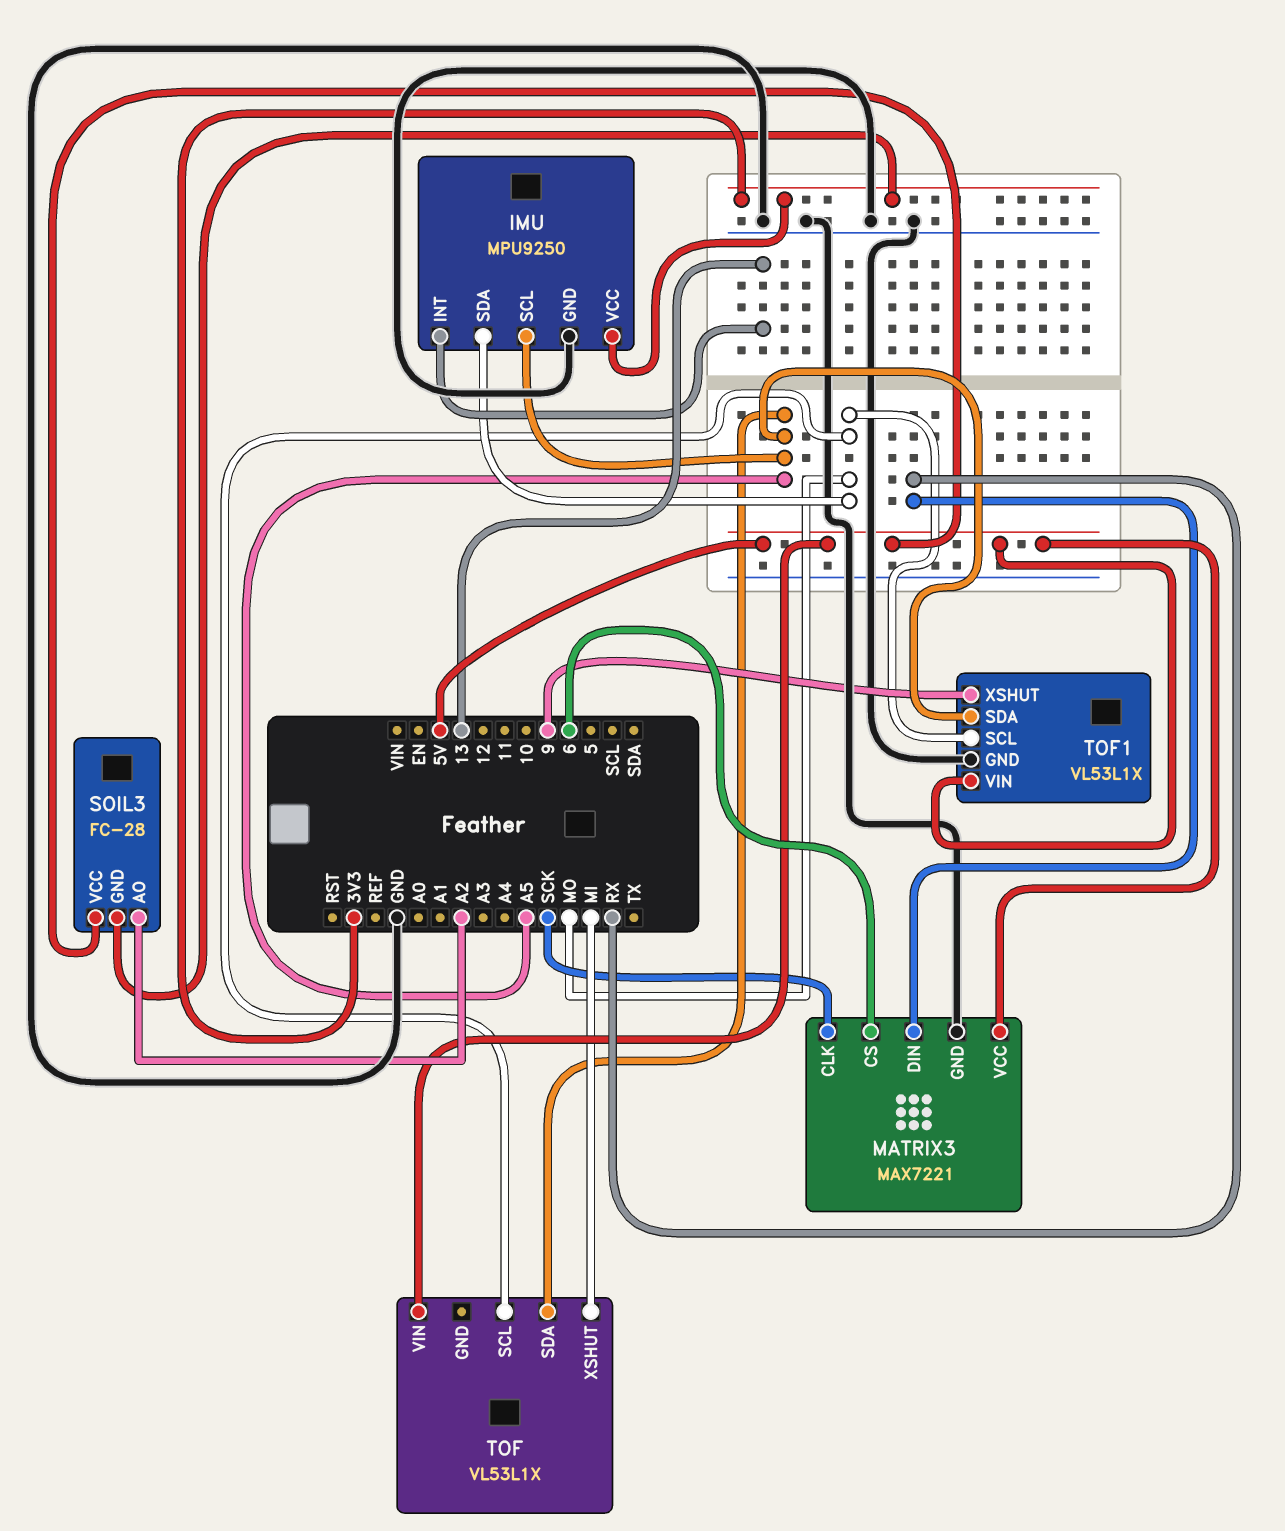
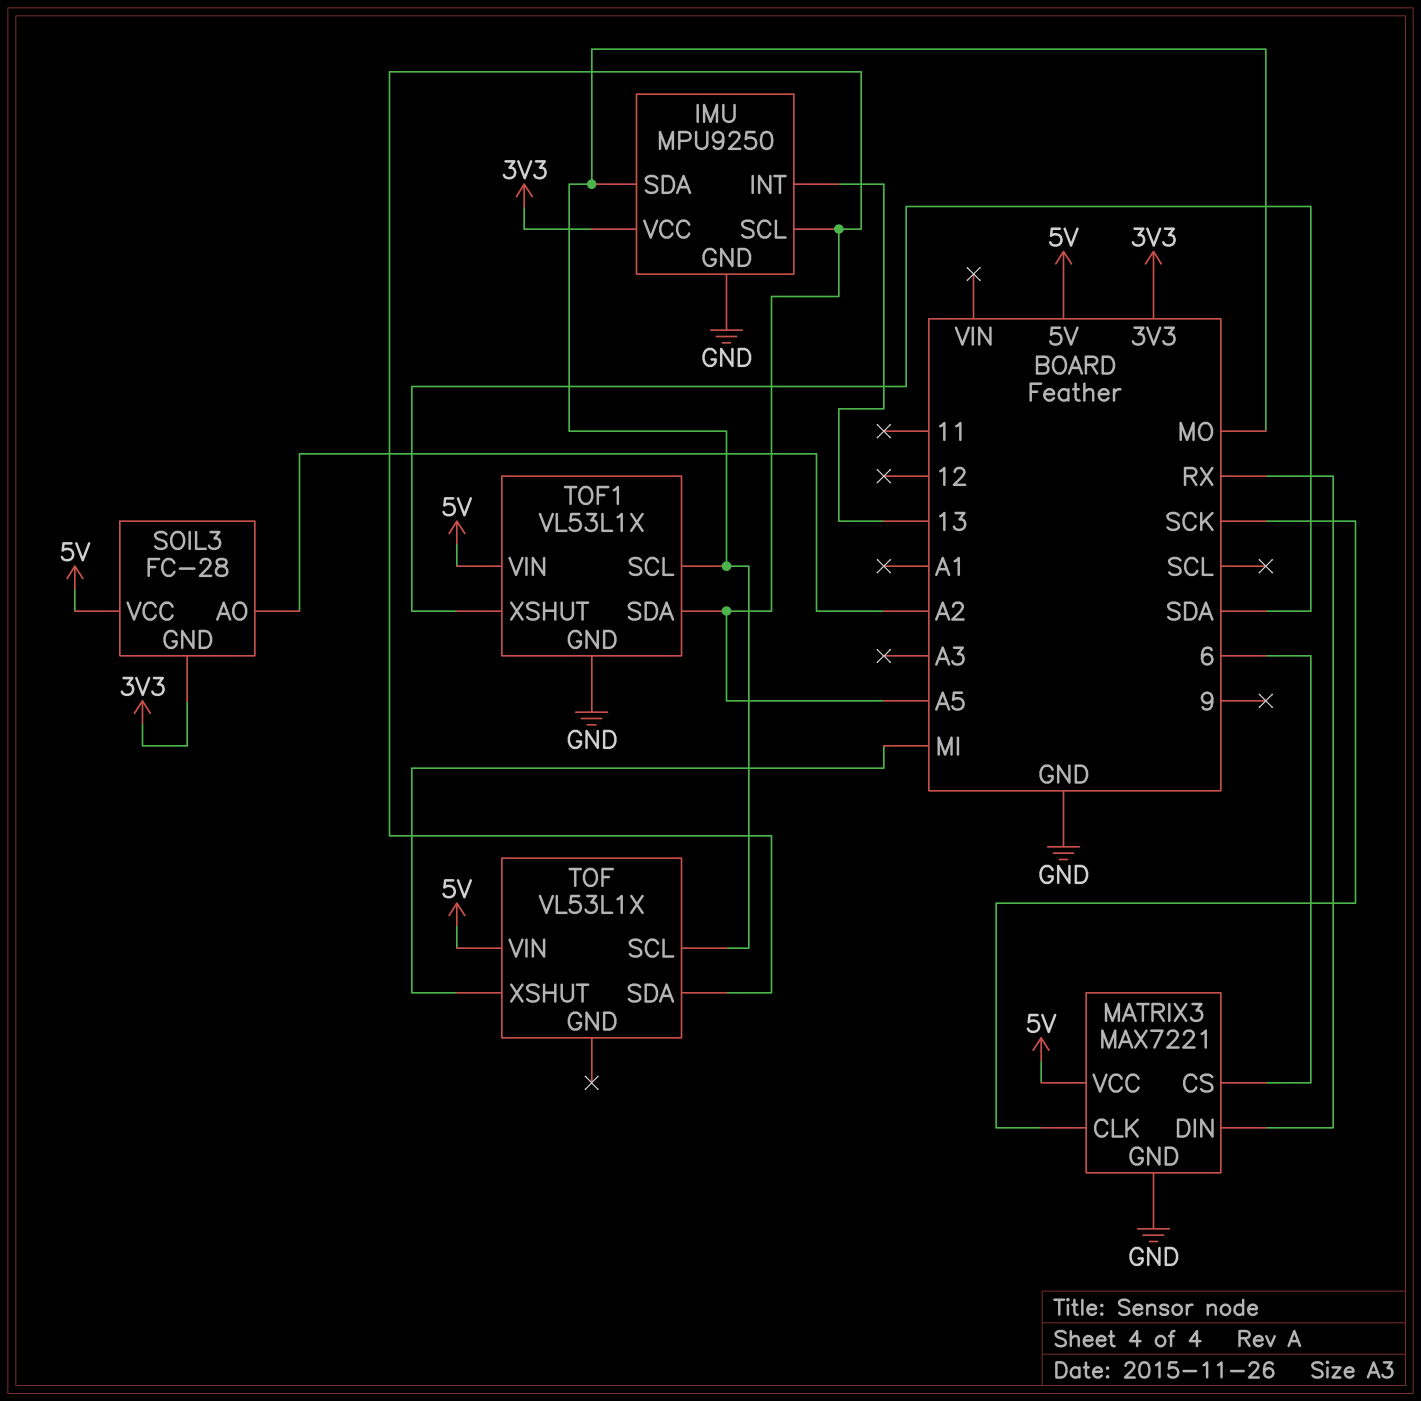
TOF1 pin XSHUT: 9 -> SDA

